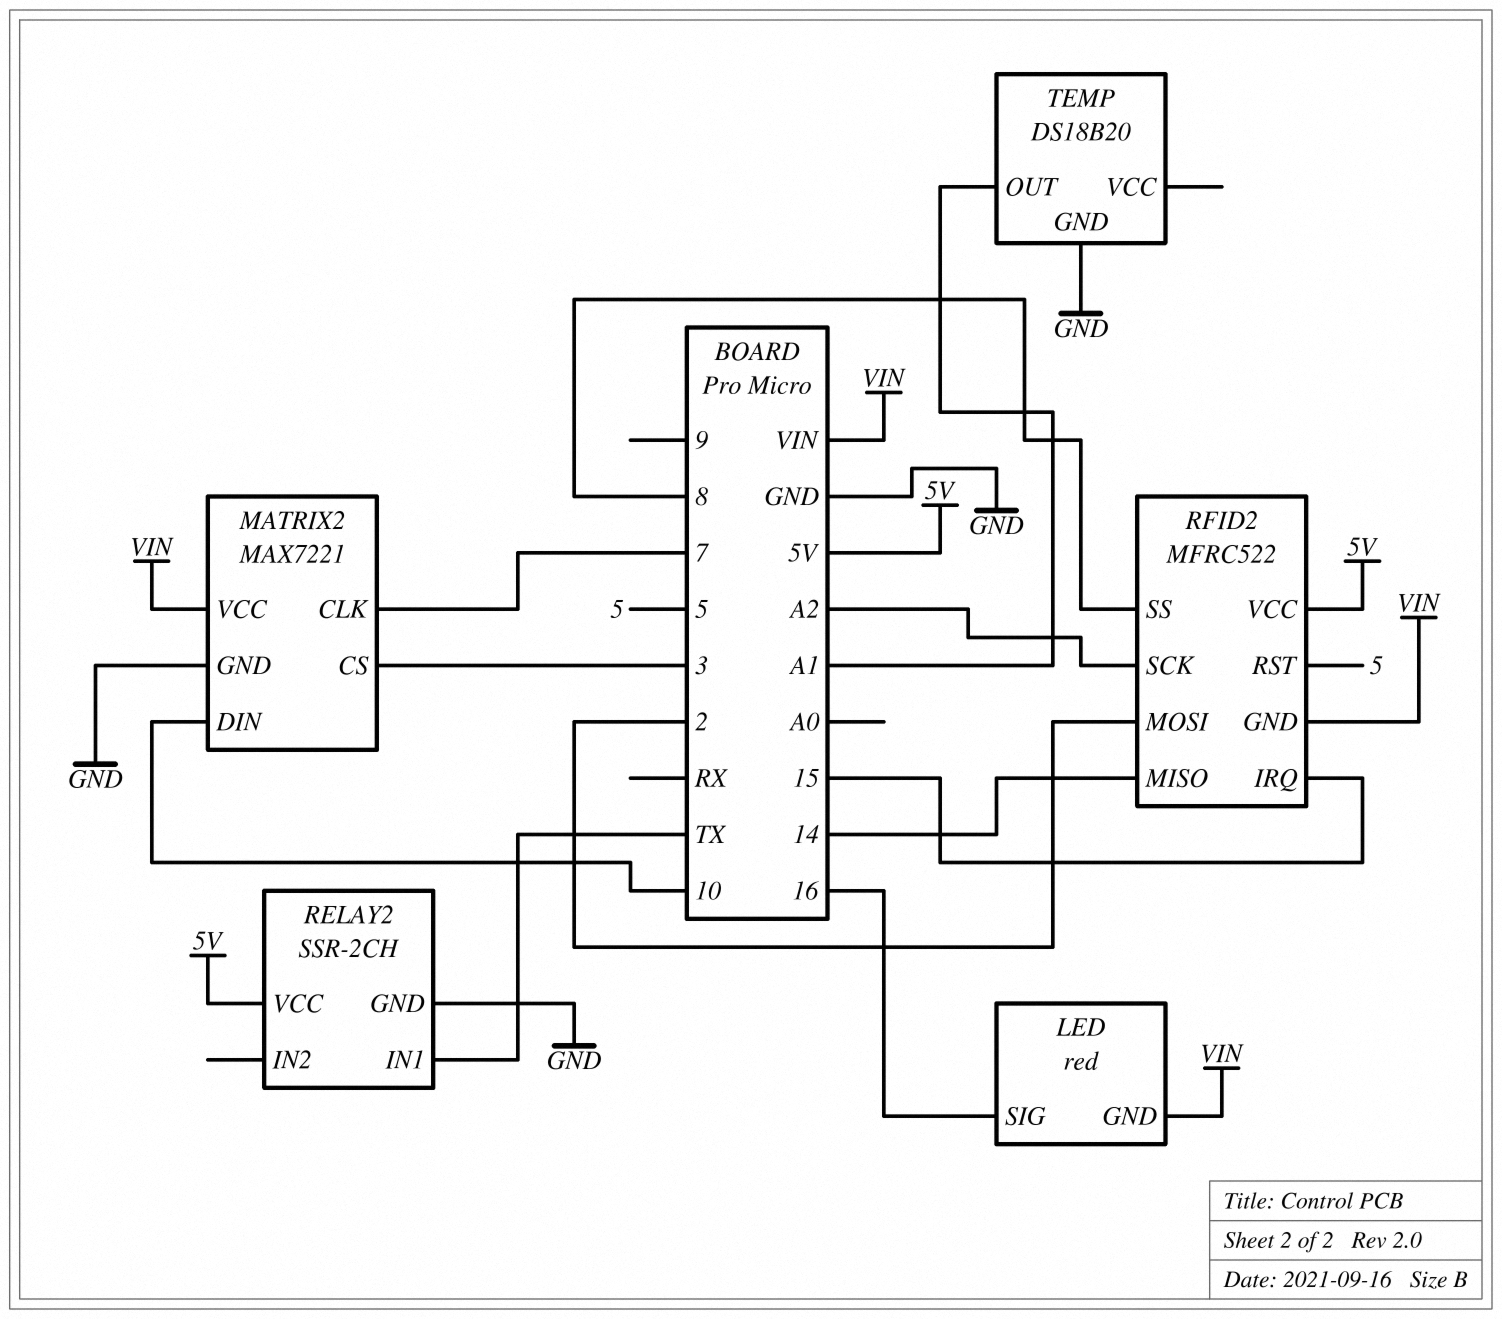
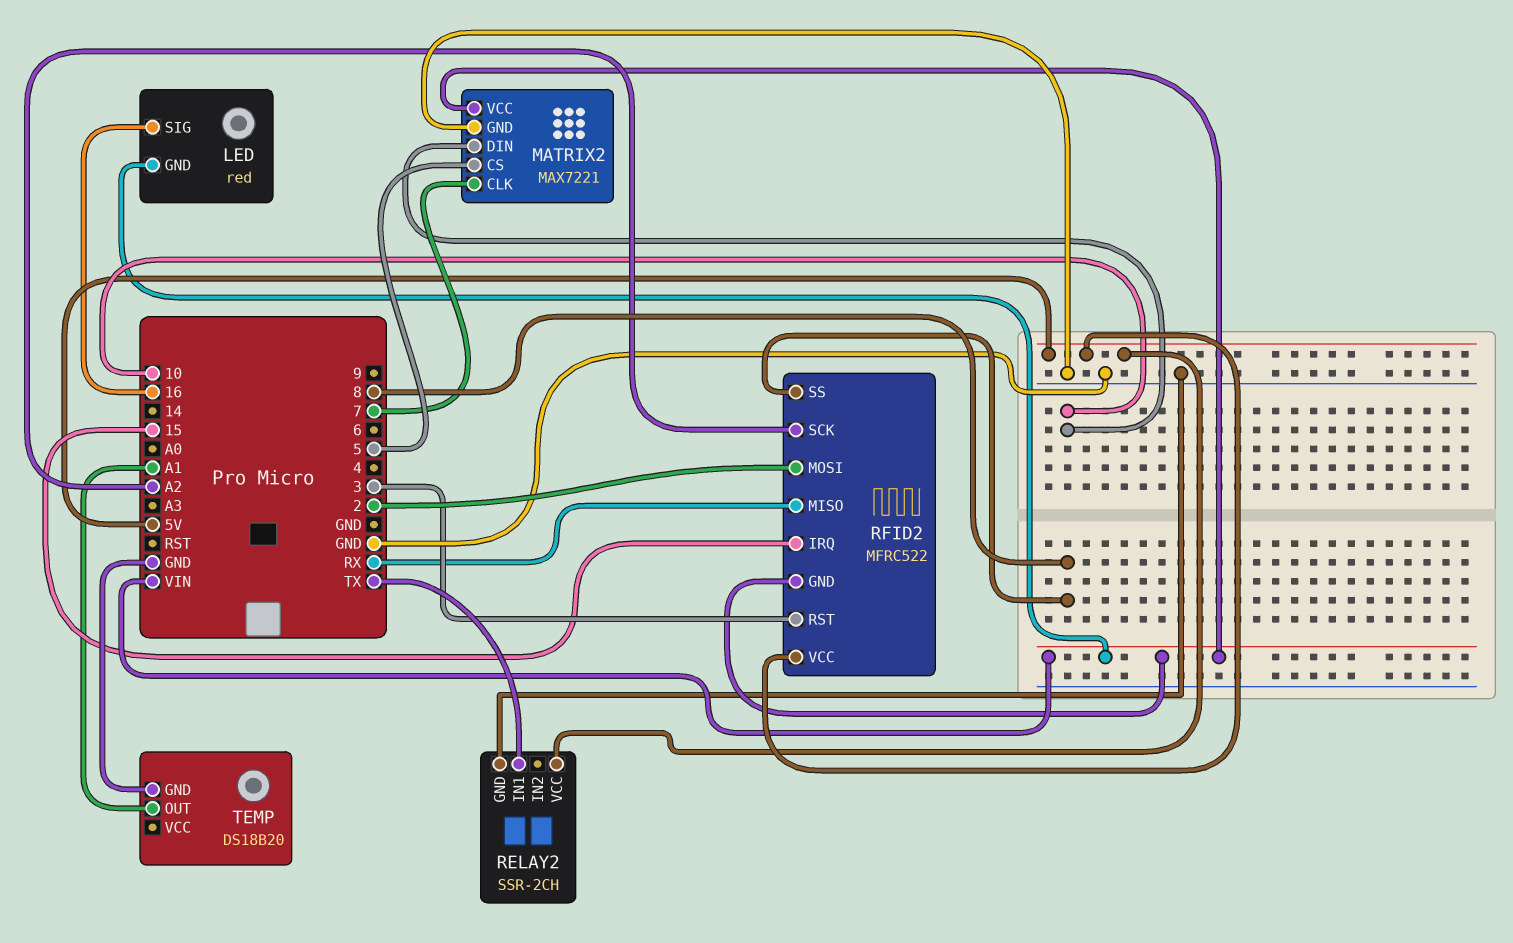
MATRIX2 pin CS: 3 -> 5
RFID2 pin MISO: 14 -> RX
RFID2 pin RST: 5 -> 3

